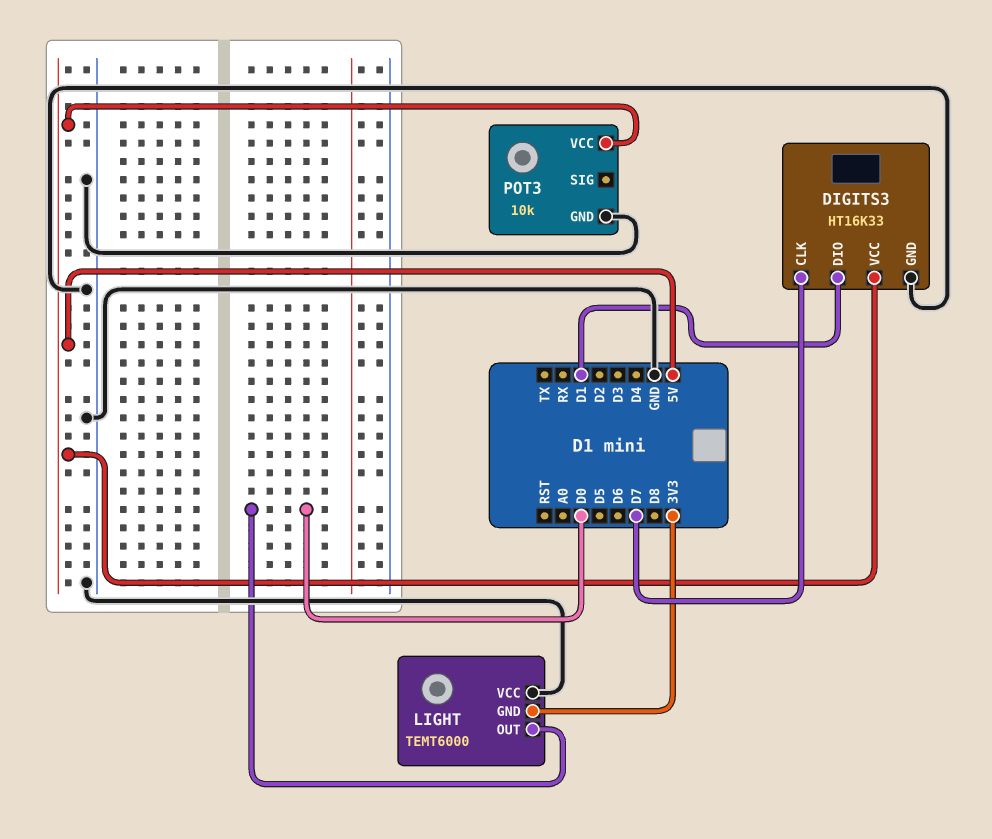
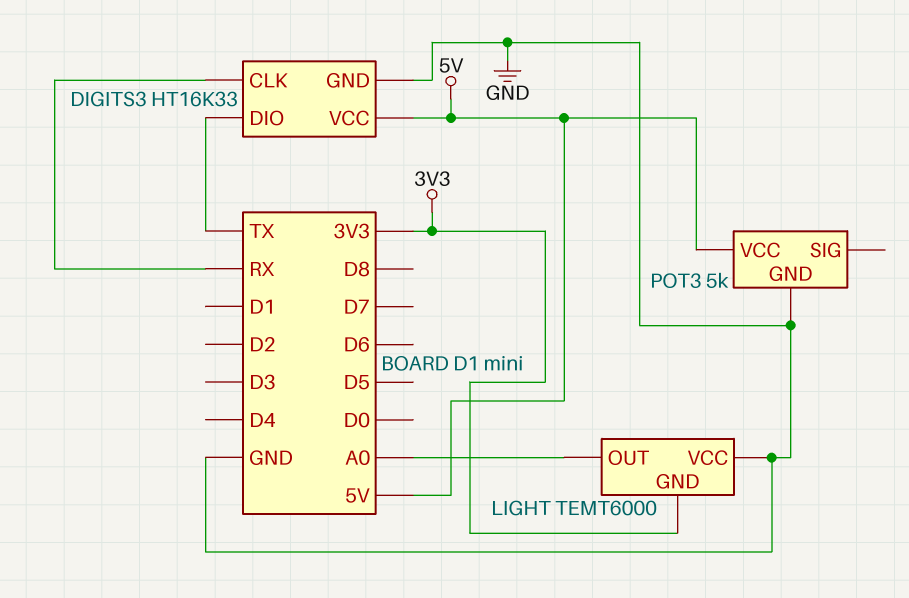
DIGITS3 pin CLK: D7 -> RX
DIGITS3 pin DIO: D1 -> TX
LIGHT pin OUT: D0 -> A0
POT3: 10k -> 5k

